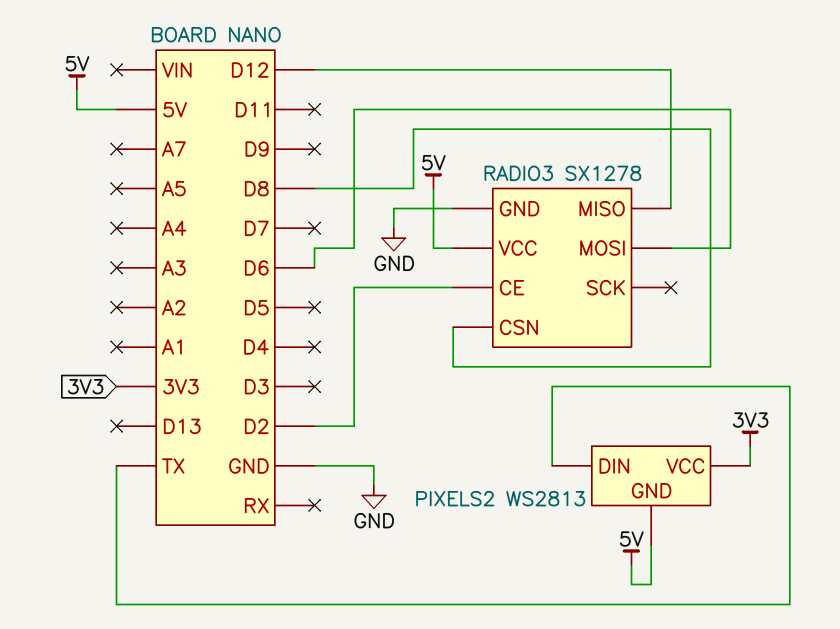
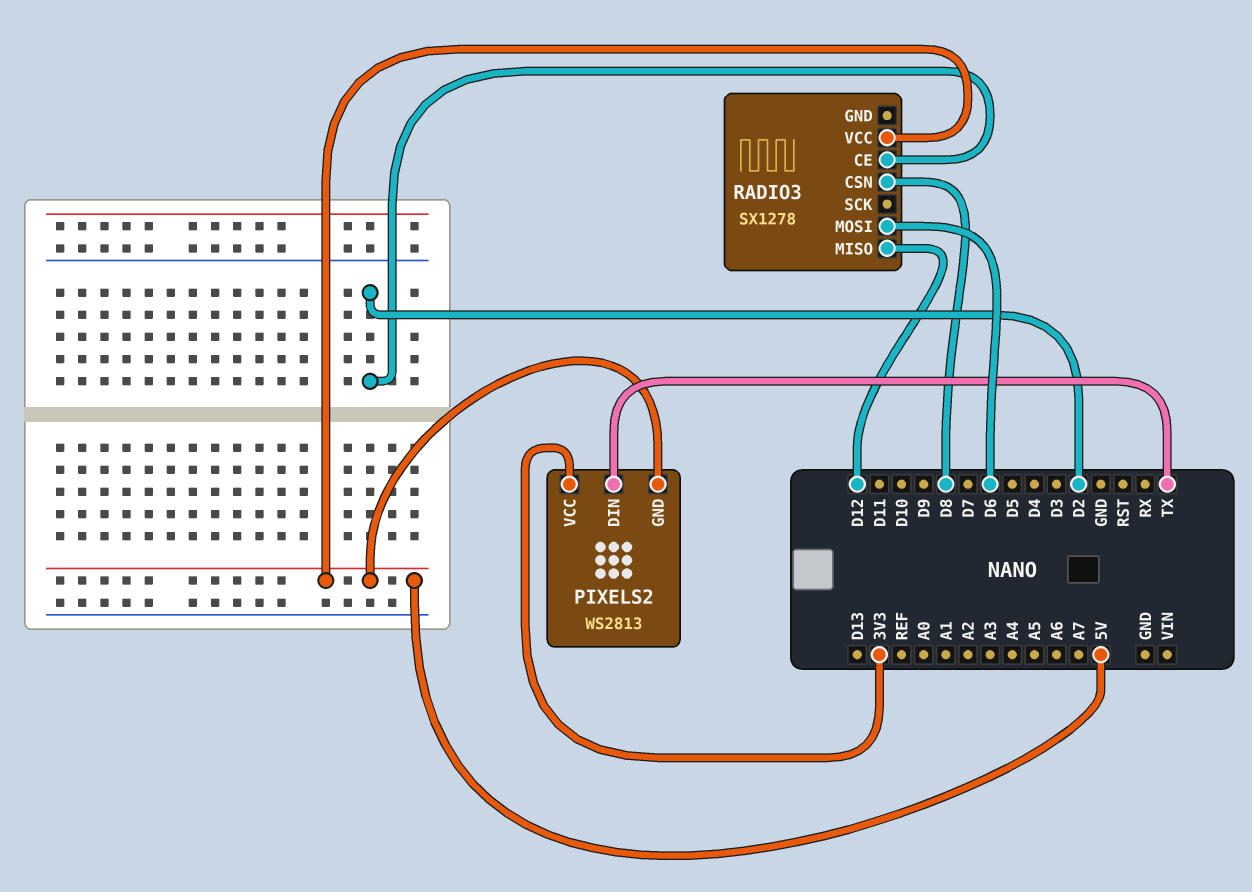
RADIO3 pin GND: GND -> none

